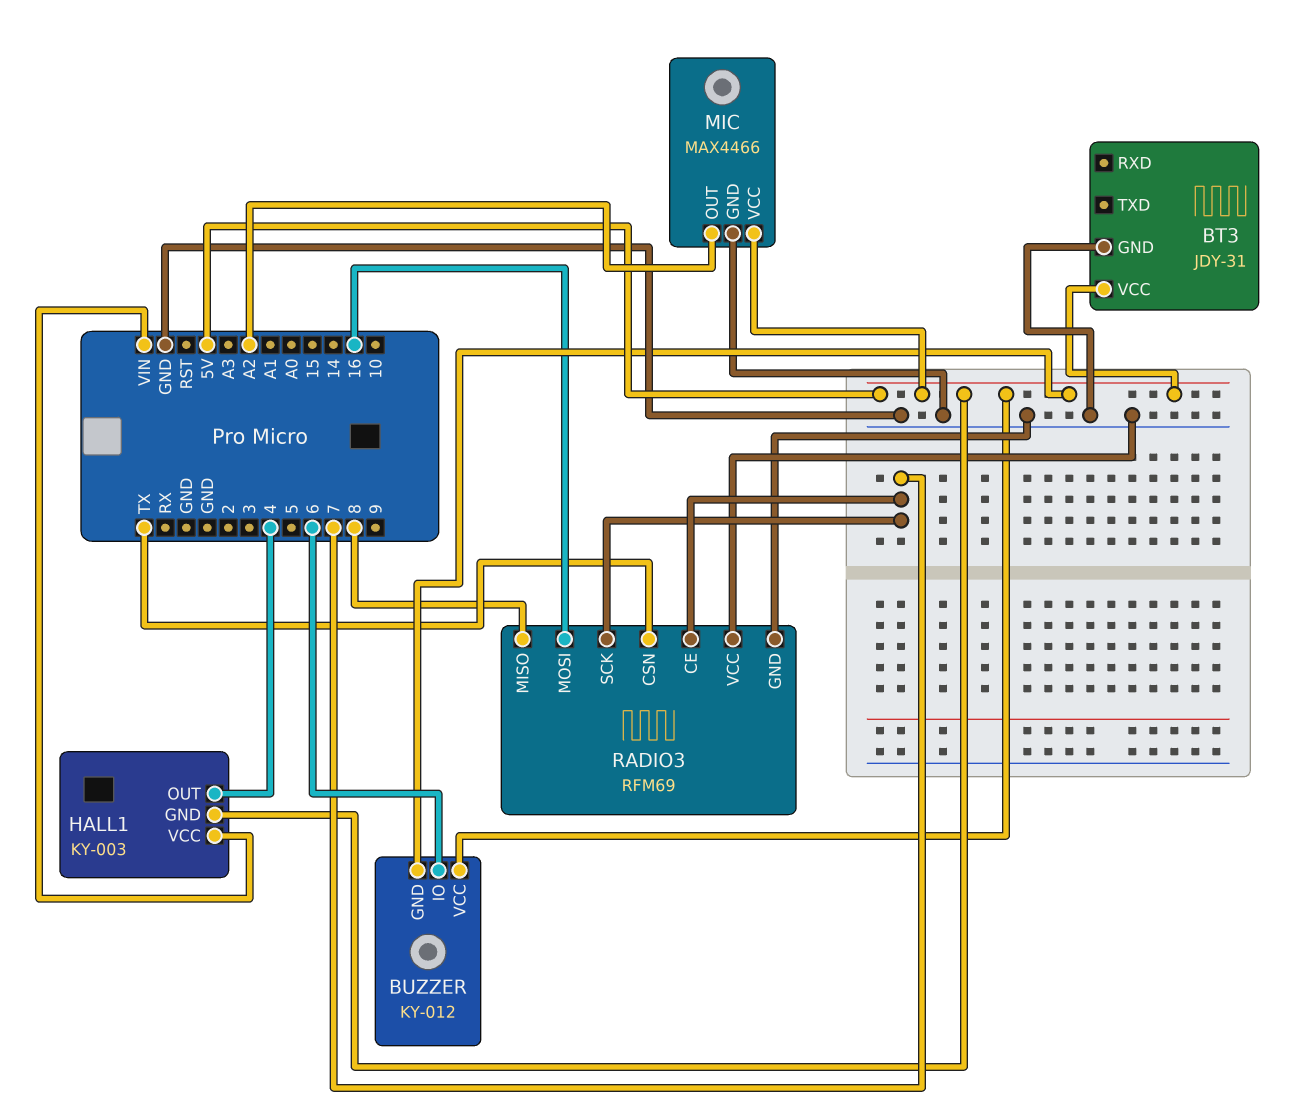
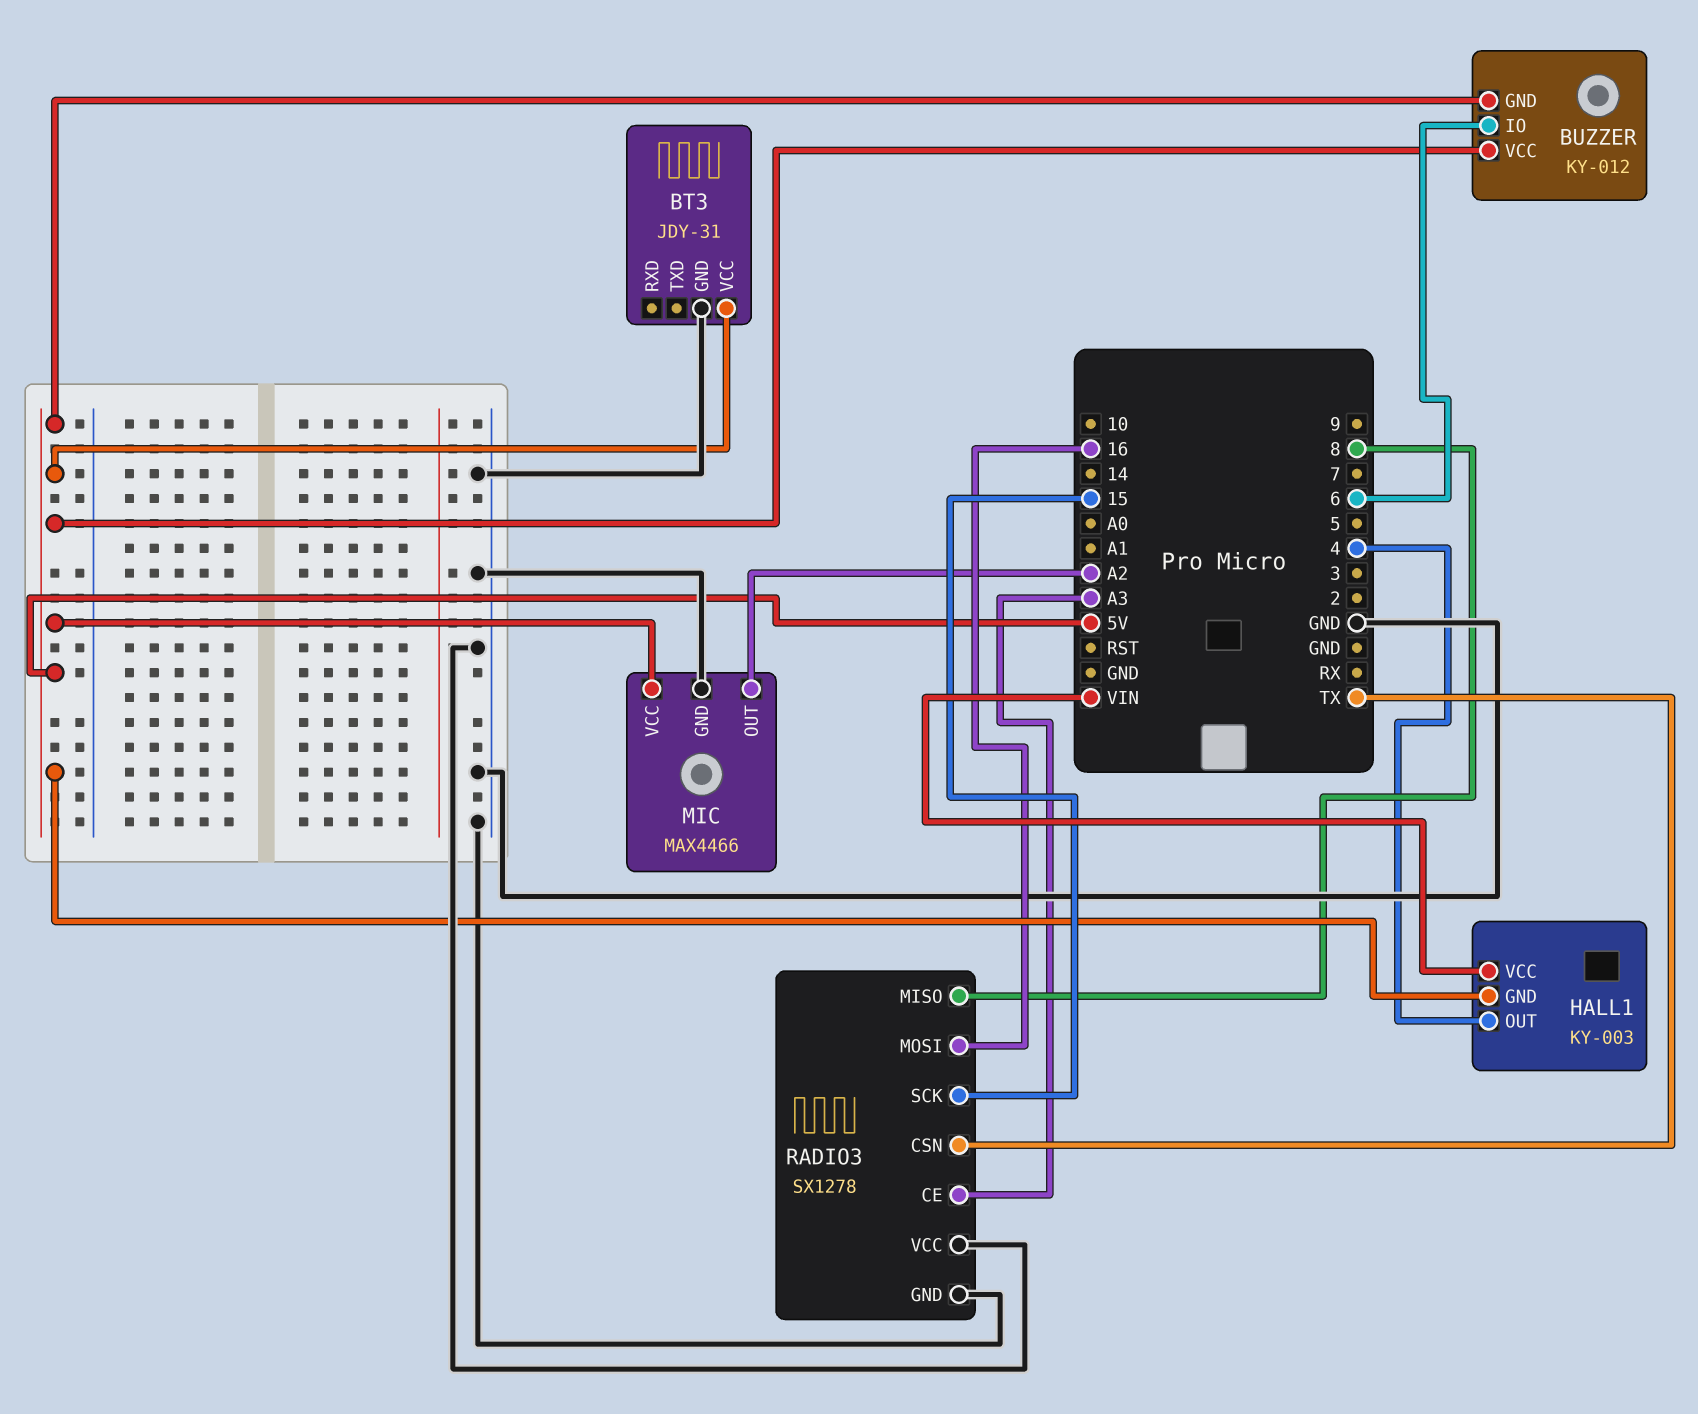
RADIO3: RFM69 -> SX1278
RADIO3 pin CE: 7 -> A3
RADIO3 pin SCK: 7 -> 15

